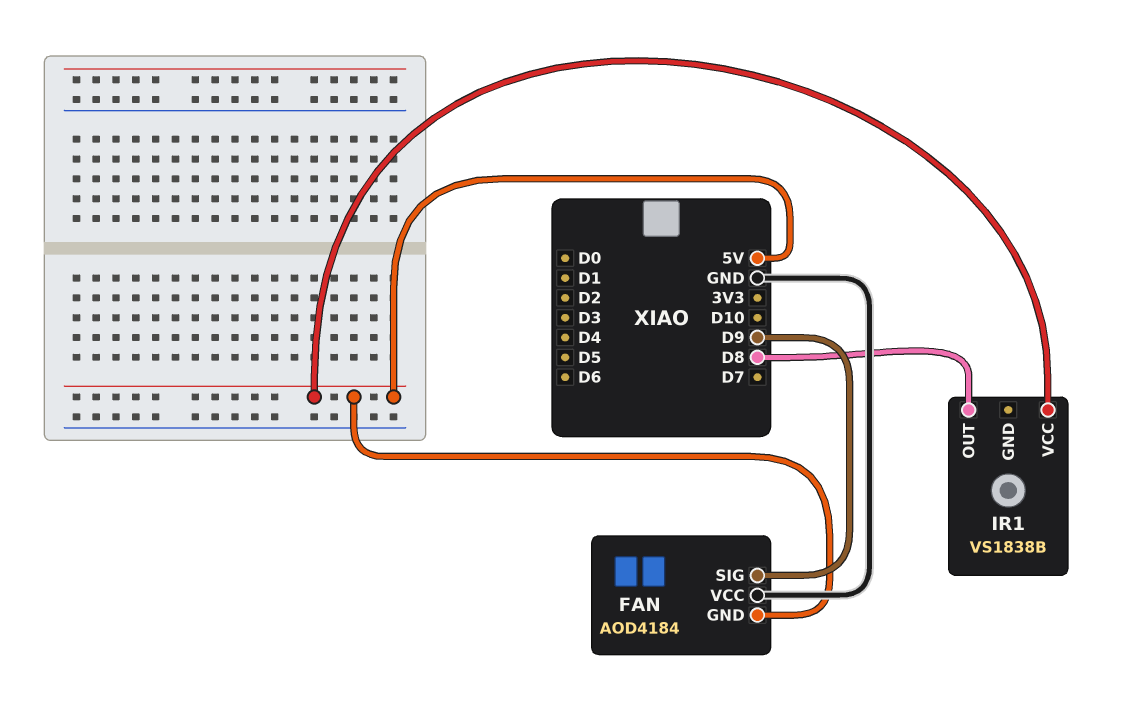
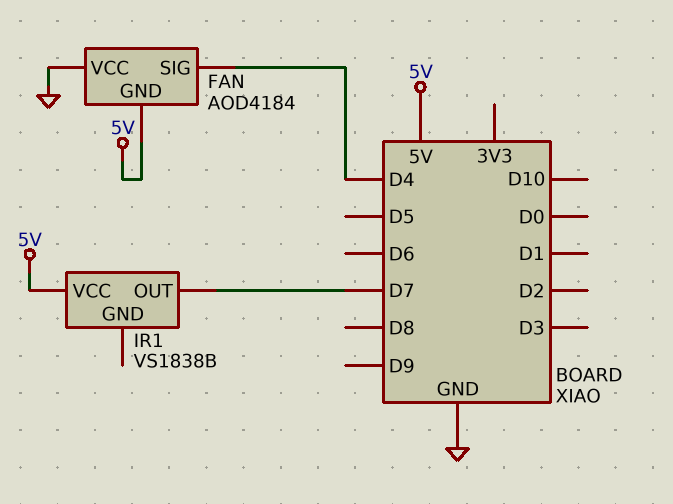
FAN pin SIG: D9 -> D4
IR1 pin OUT: D8 -> D7

